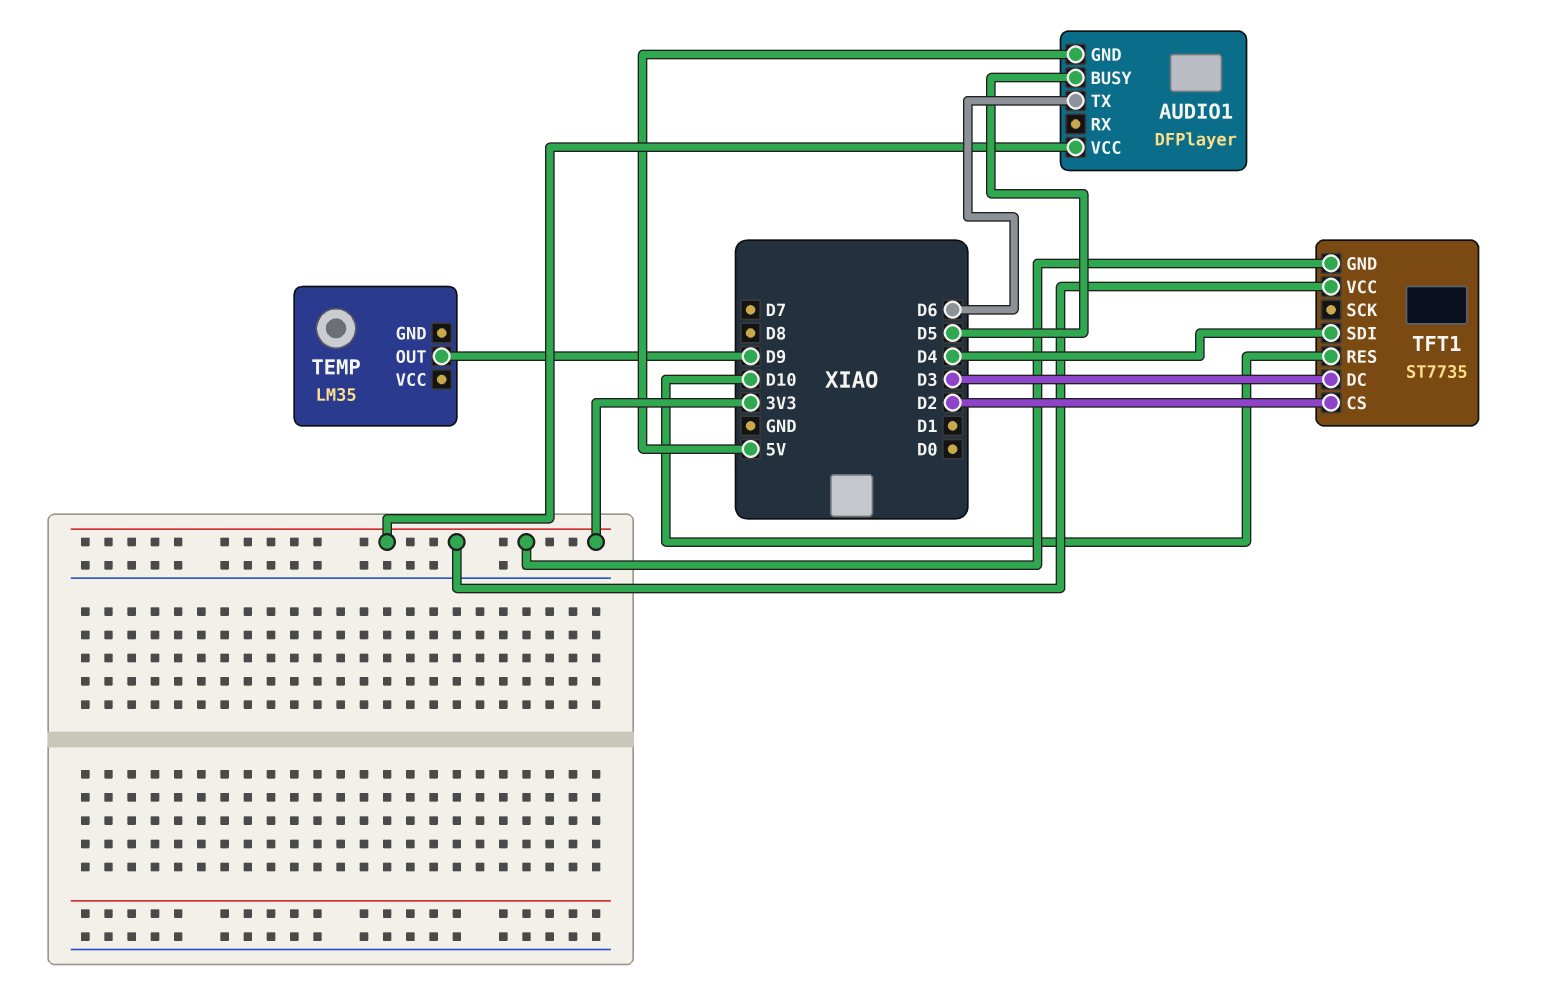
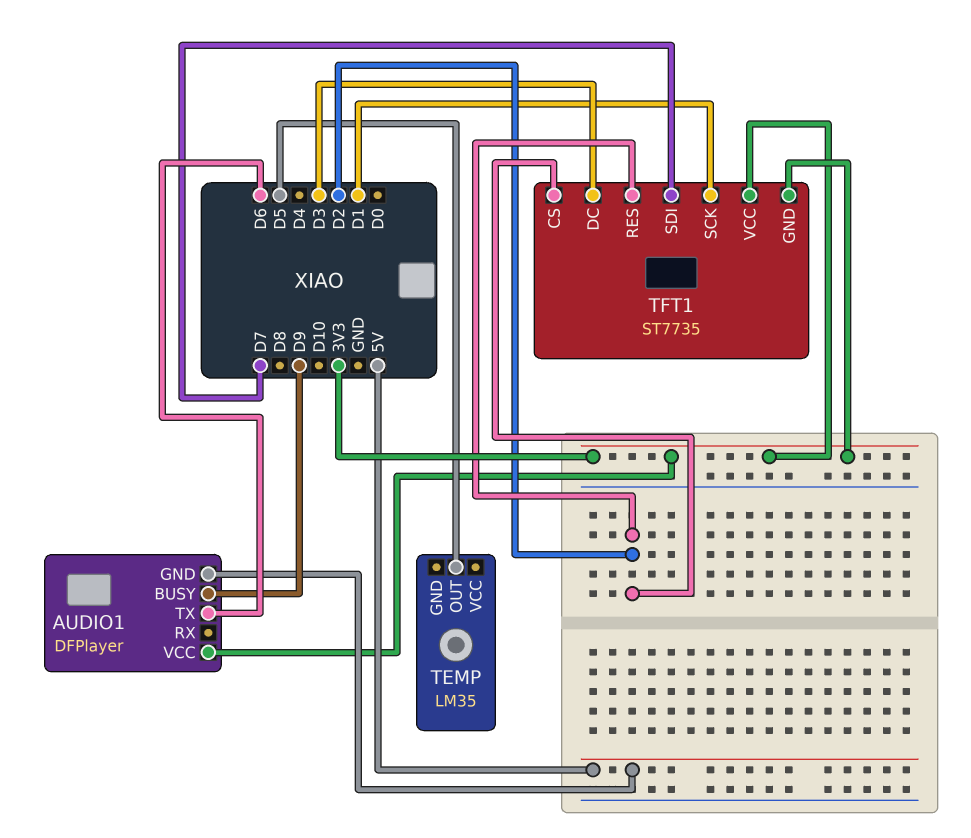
AUDIO1 pin BUSY: D5 -> D9
TEMP pin OUT: D9 -> D5
TFT1 pin RES: D10 -> D2
TFT1 pin SCK: none -> D1
TFT1 pin SDI: D4 -> D7

